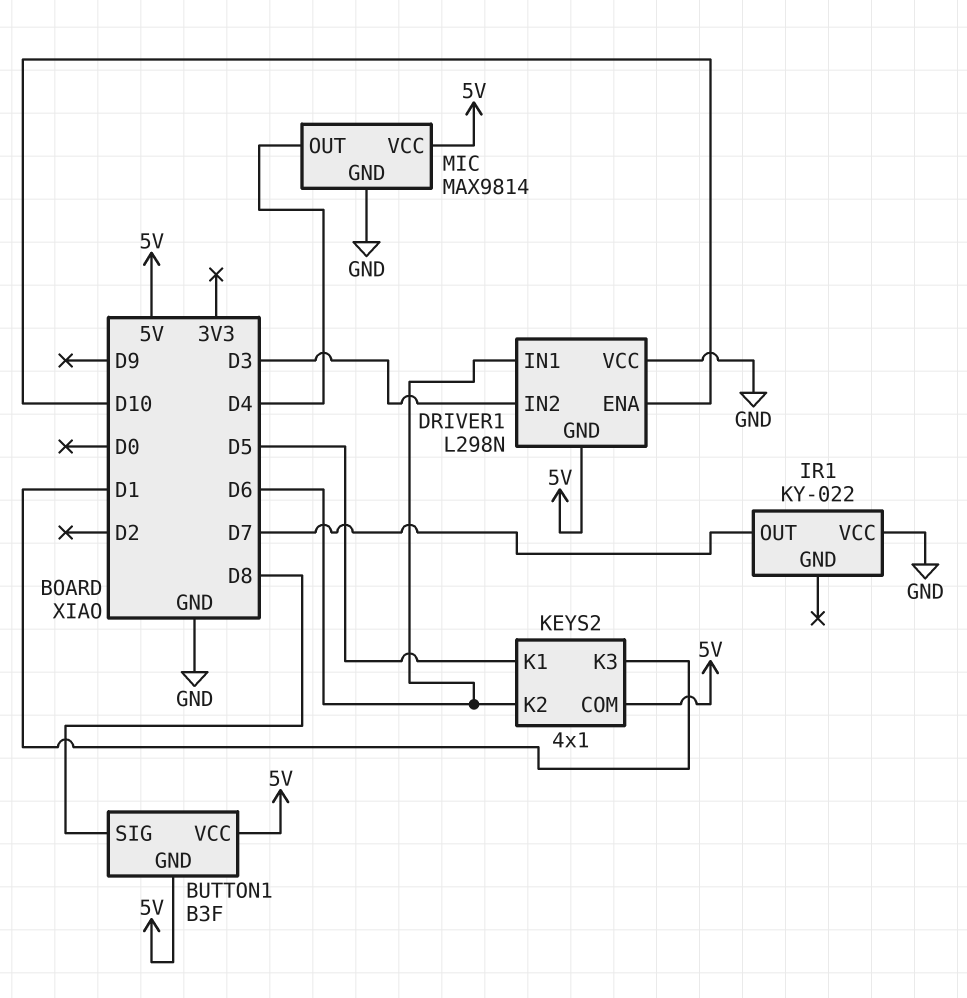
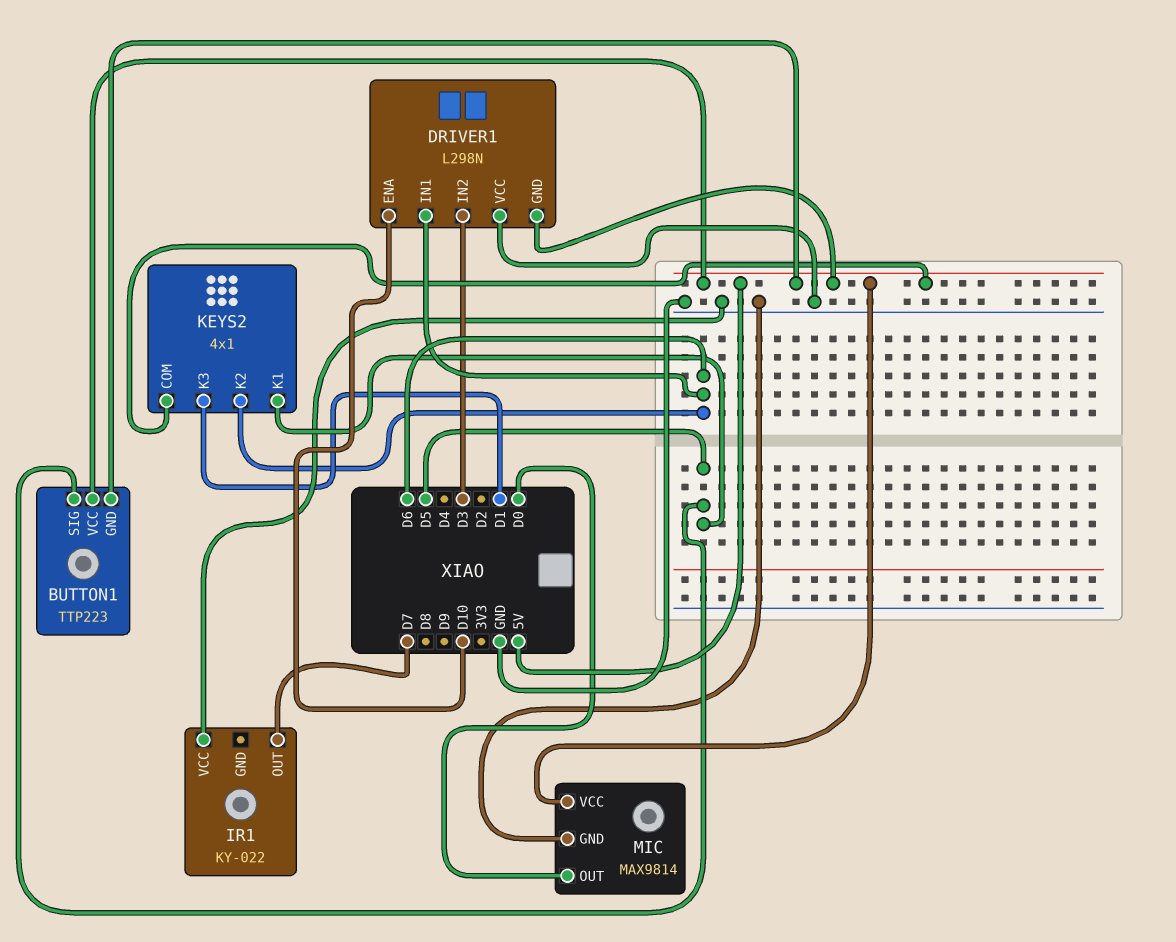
BUTTON1: B3F -> TTP223
BUTTON1 pin SIG: D8 -> D5
MIC pin OUT: D4 -> D0

